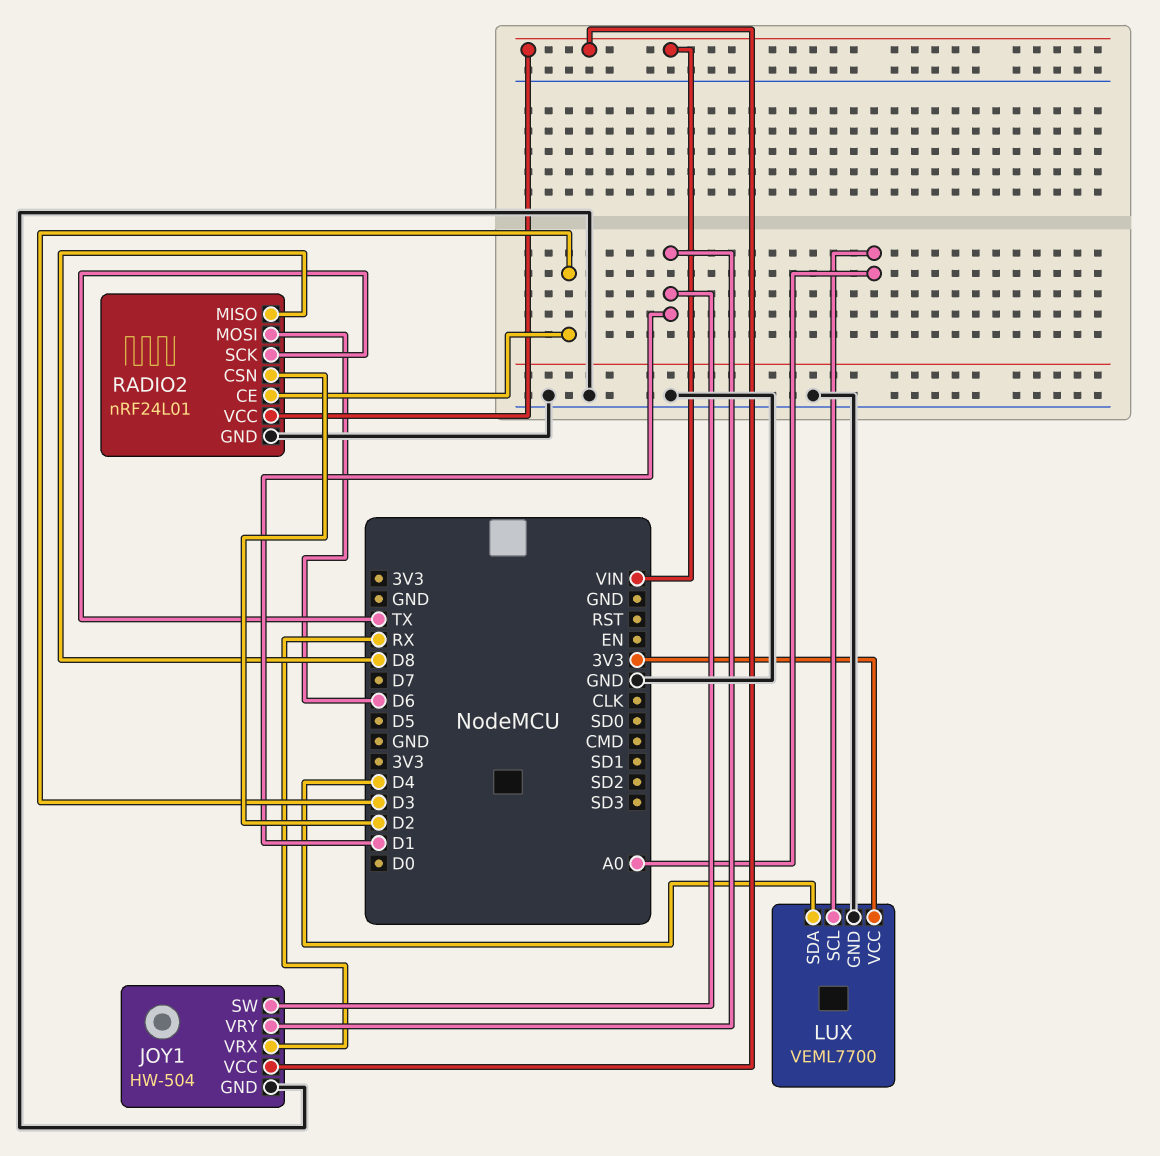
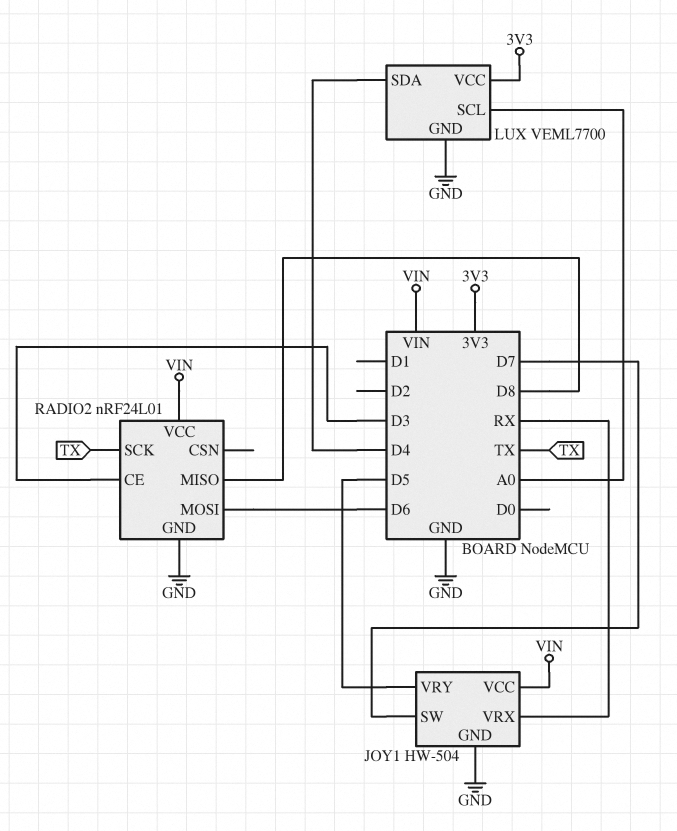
JOY1 pin SW: D1 -> D7
JOY1 pin VRY: D1 -> D5
RADIO2 pin CSN: D2 -> none

